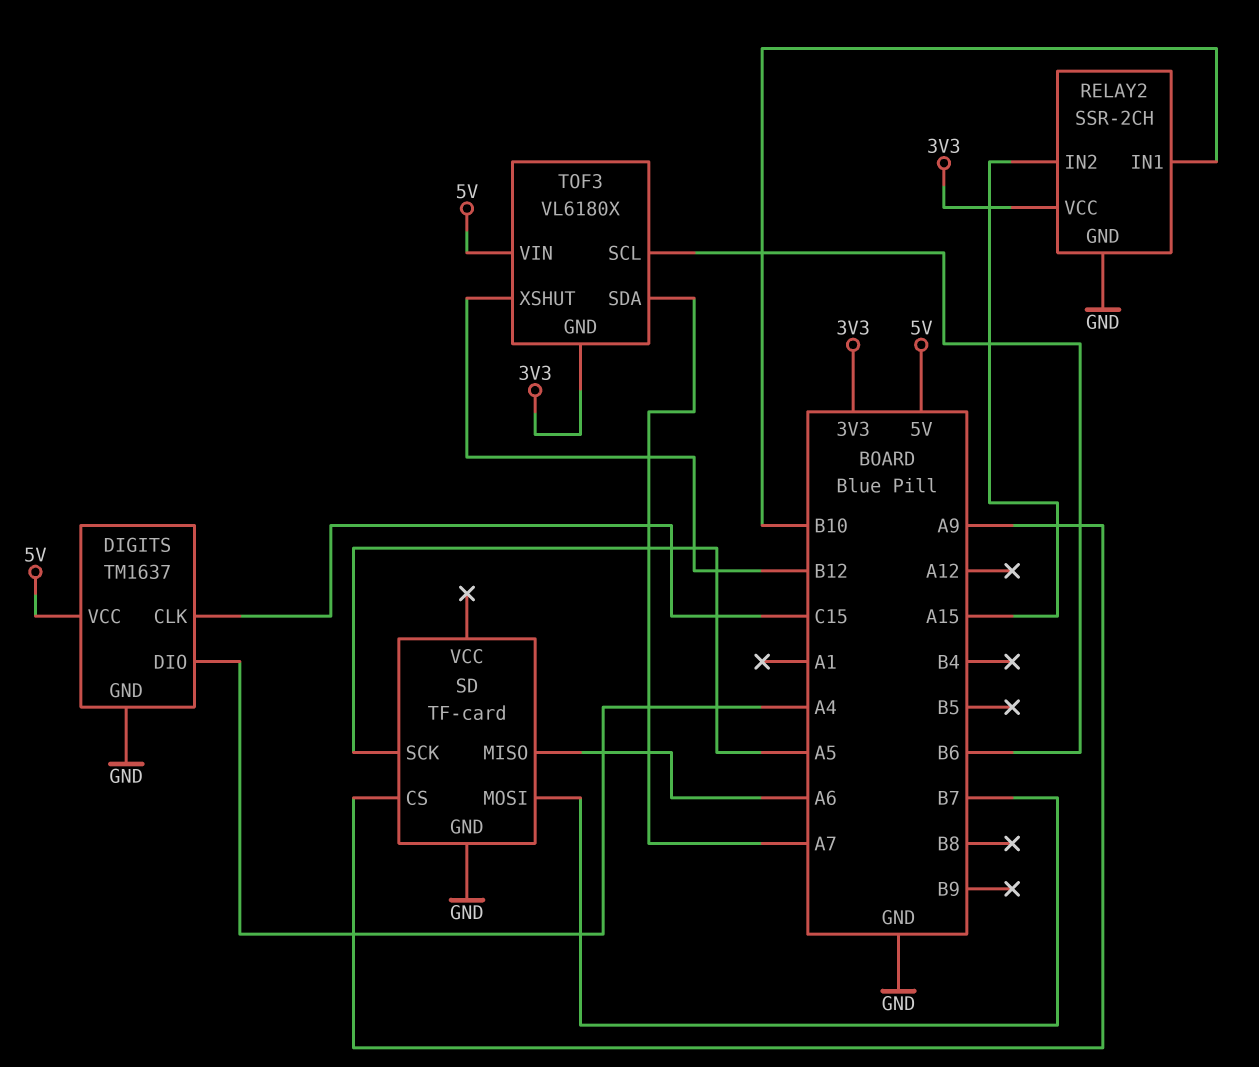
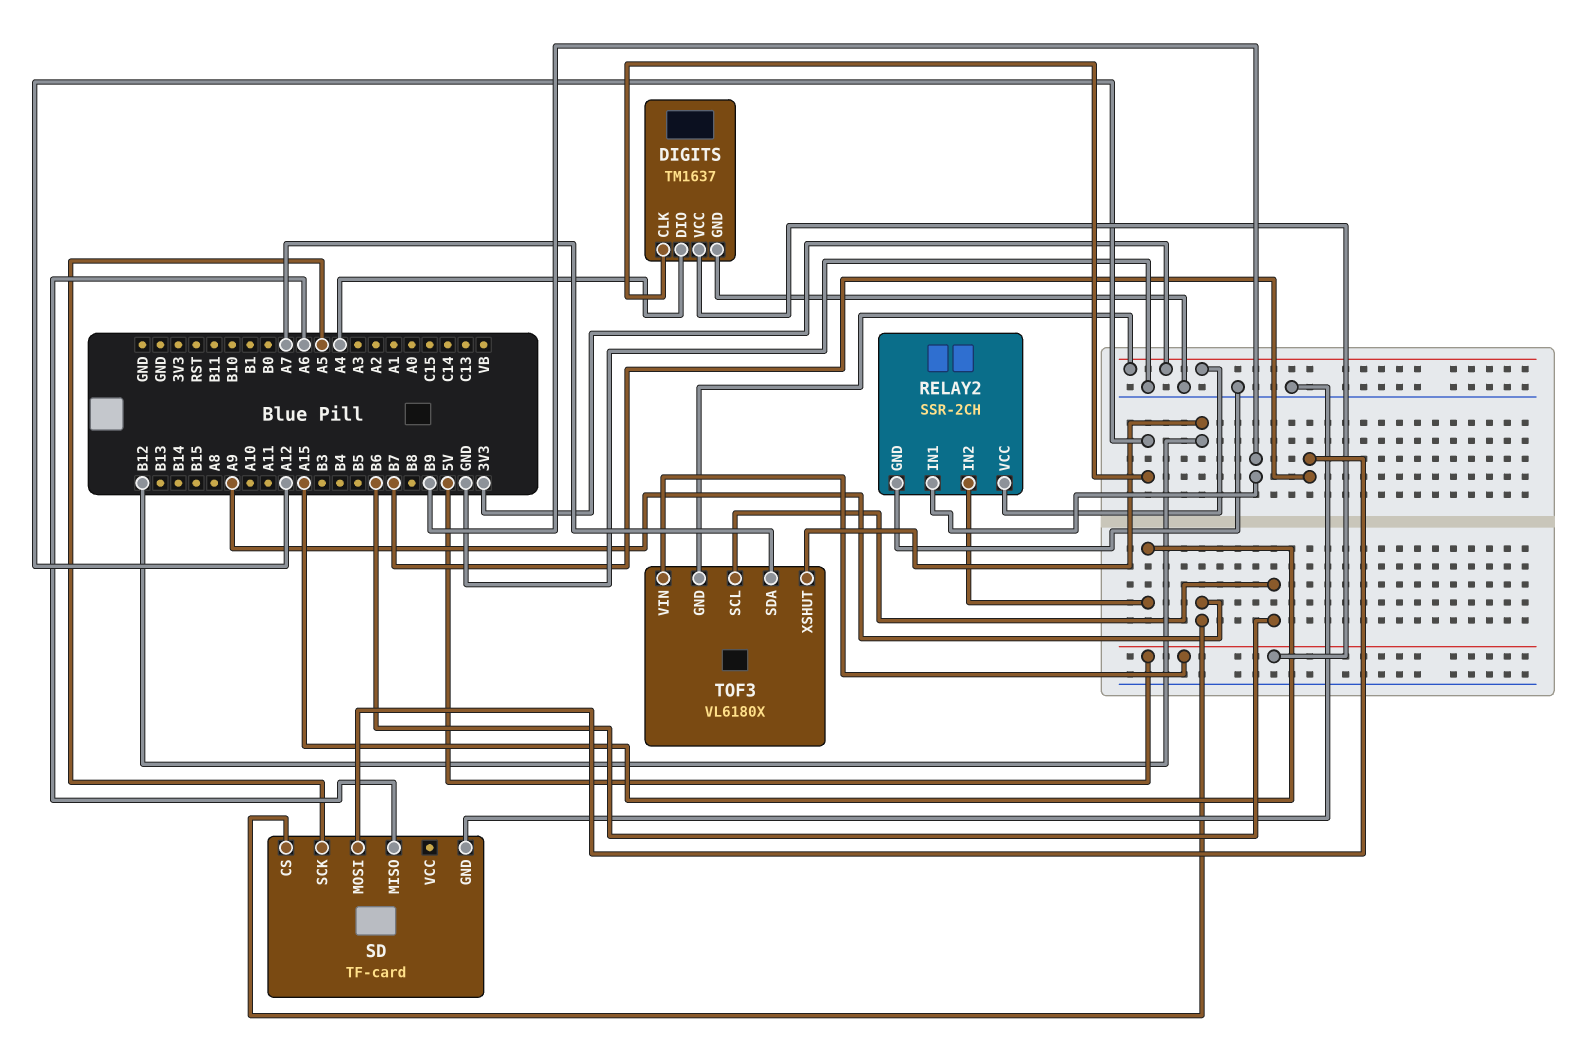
DIGITS pin CLK: C15 -> A12
RELAY2 pin IN1: B10 -> B9

